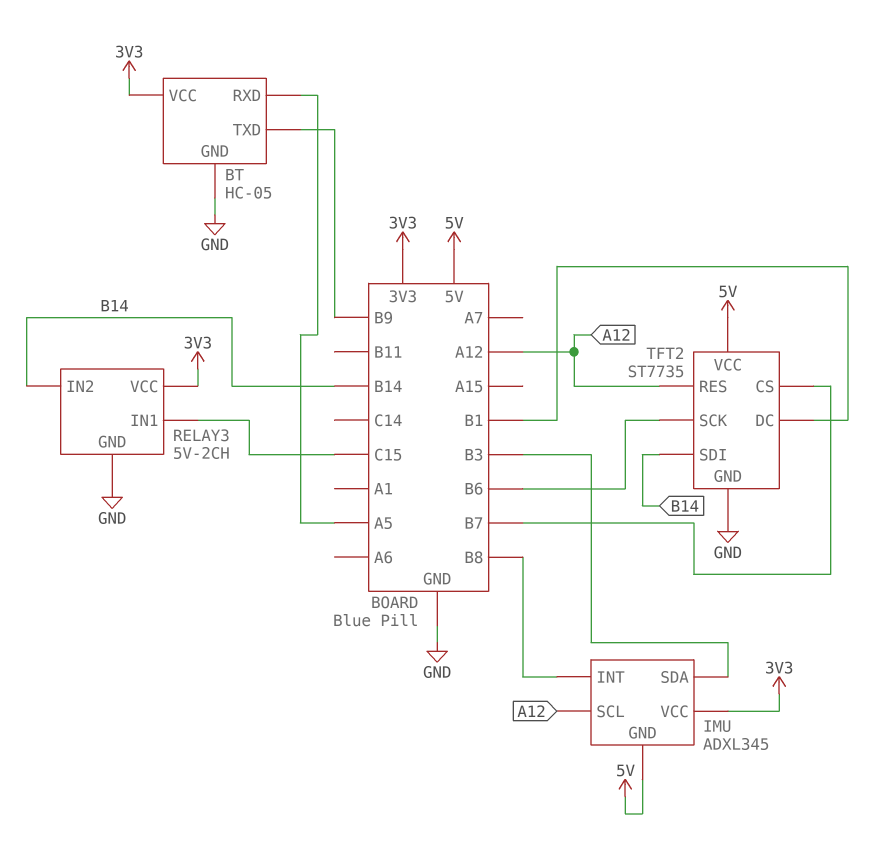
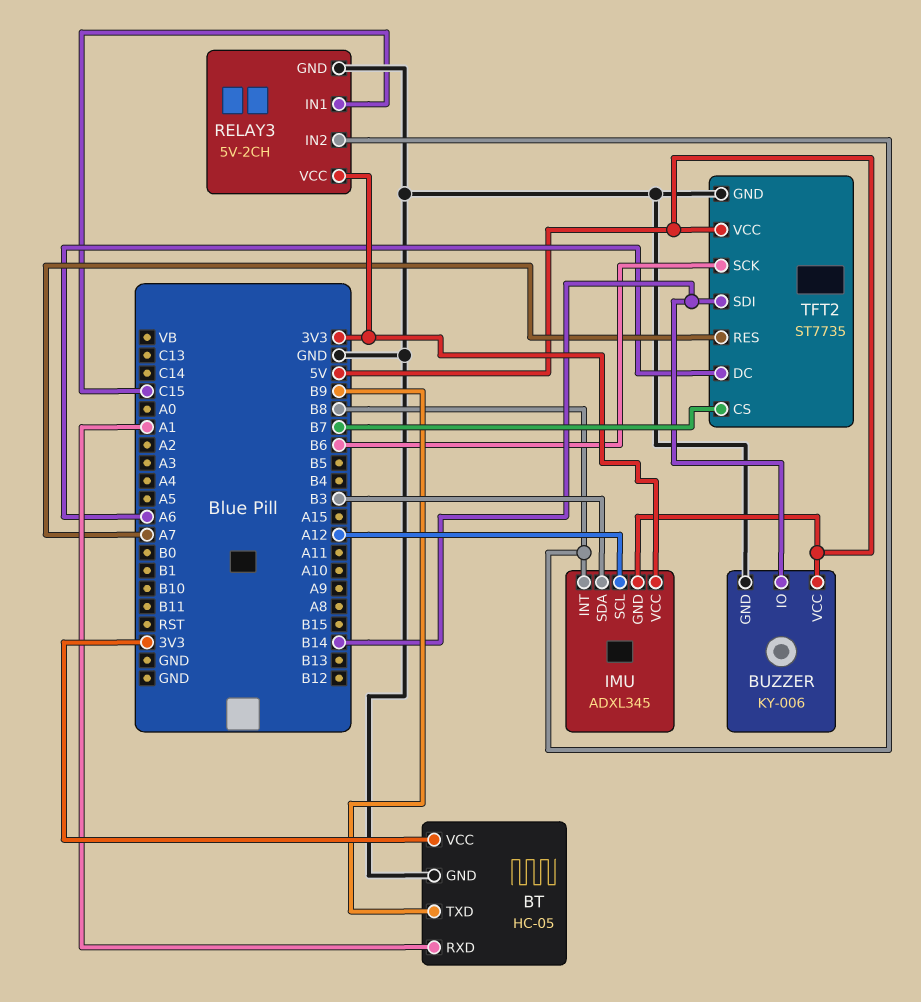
BT pin RXD: A5 -> A1
BUZZER: none -> KY-006
BUZZER pin GND: none -> GND
BUZZER pin IO: none -> B14
BUZZER pin VCC: none -> 5V
RELAY3 pin IN2: B14 -> B8
TFT2 pin DC: B1 -> A6
TFT2 pin RES: A12 -> A7

